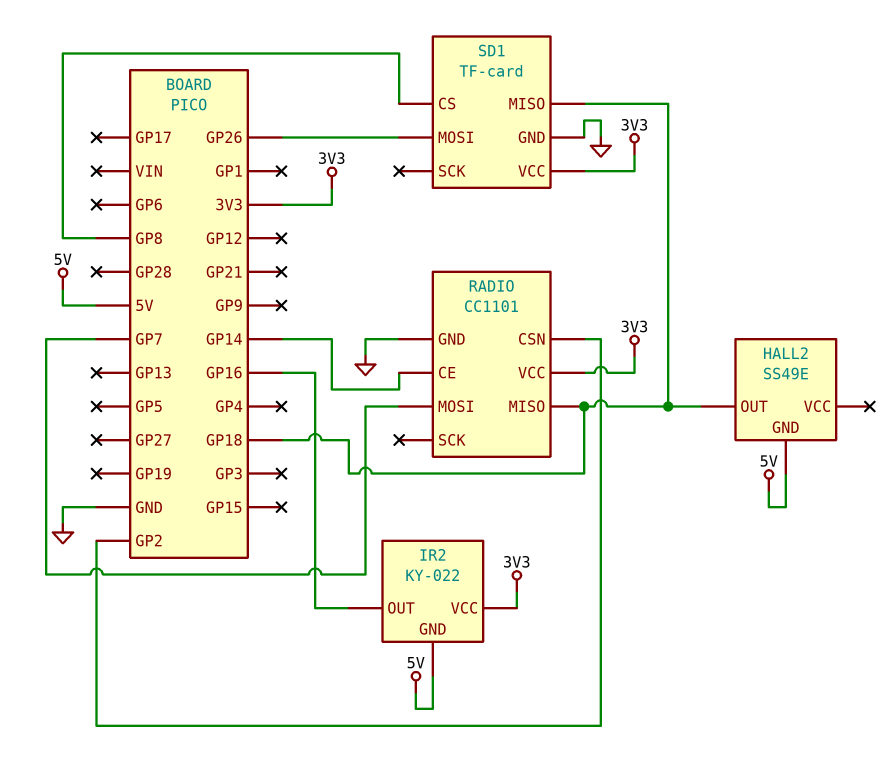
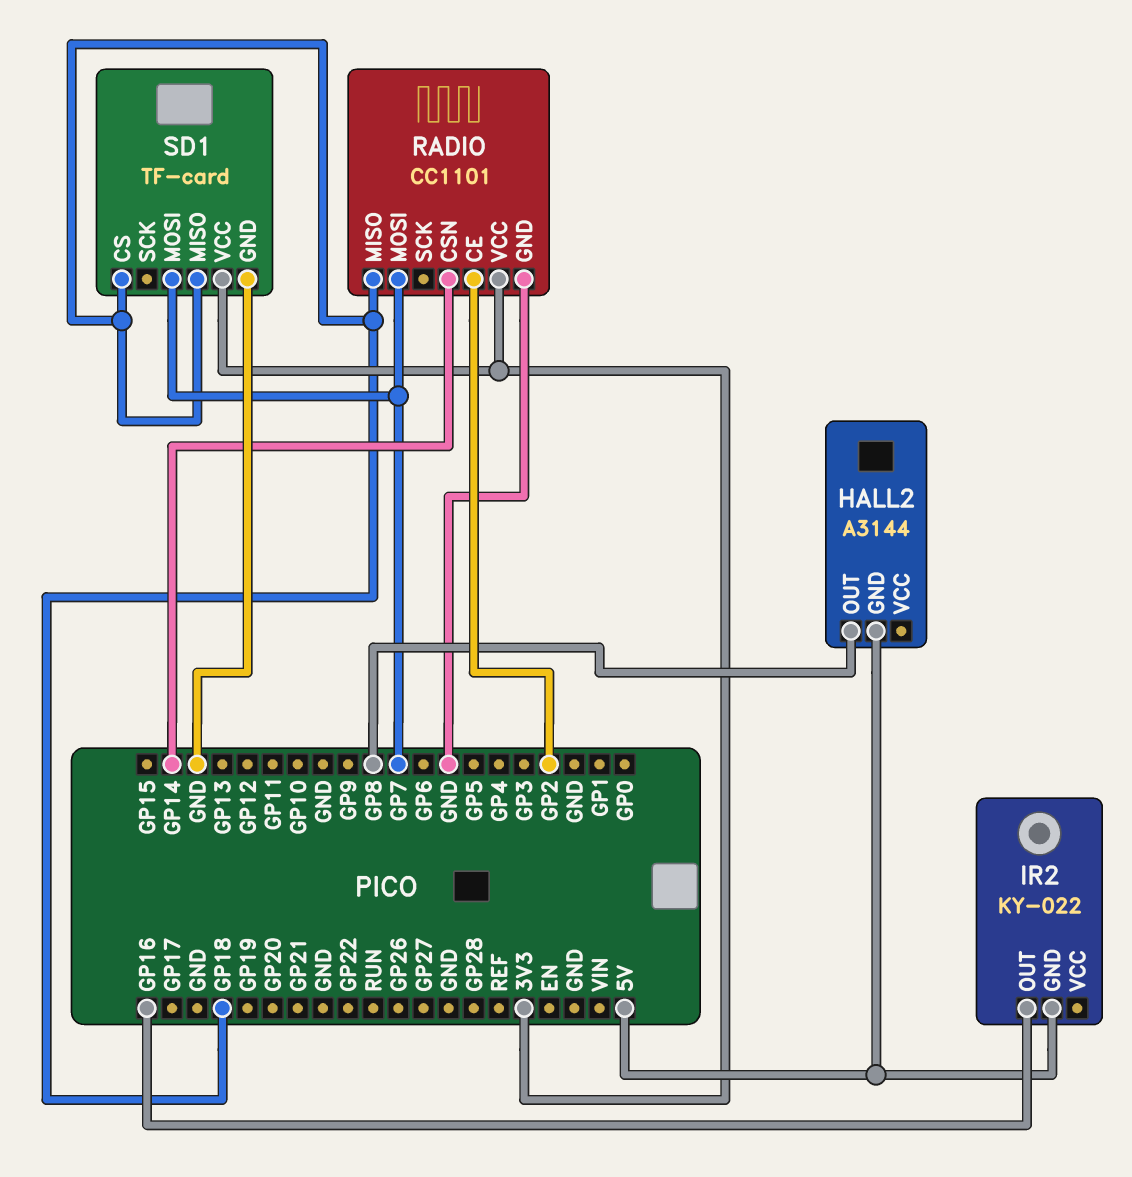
HALL2: SS49E -> A3144
HALL2 pin OUT: GP18 -> GP8
IR2 pin VCC: 3V3 -> none
RADIO pin CE: GP14 -> GP2
RADIO pin CSN: GP2 -> GP14
SD1 pin CS: GP8 -> GP18
SD1 pin MOSI: GP26 -> GP7

